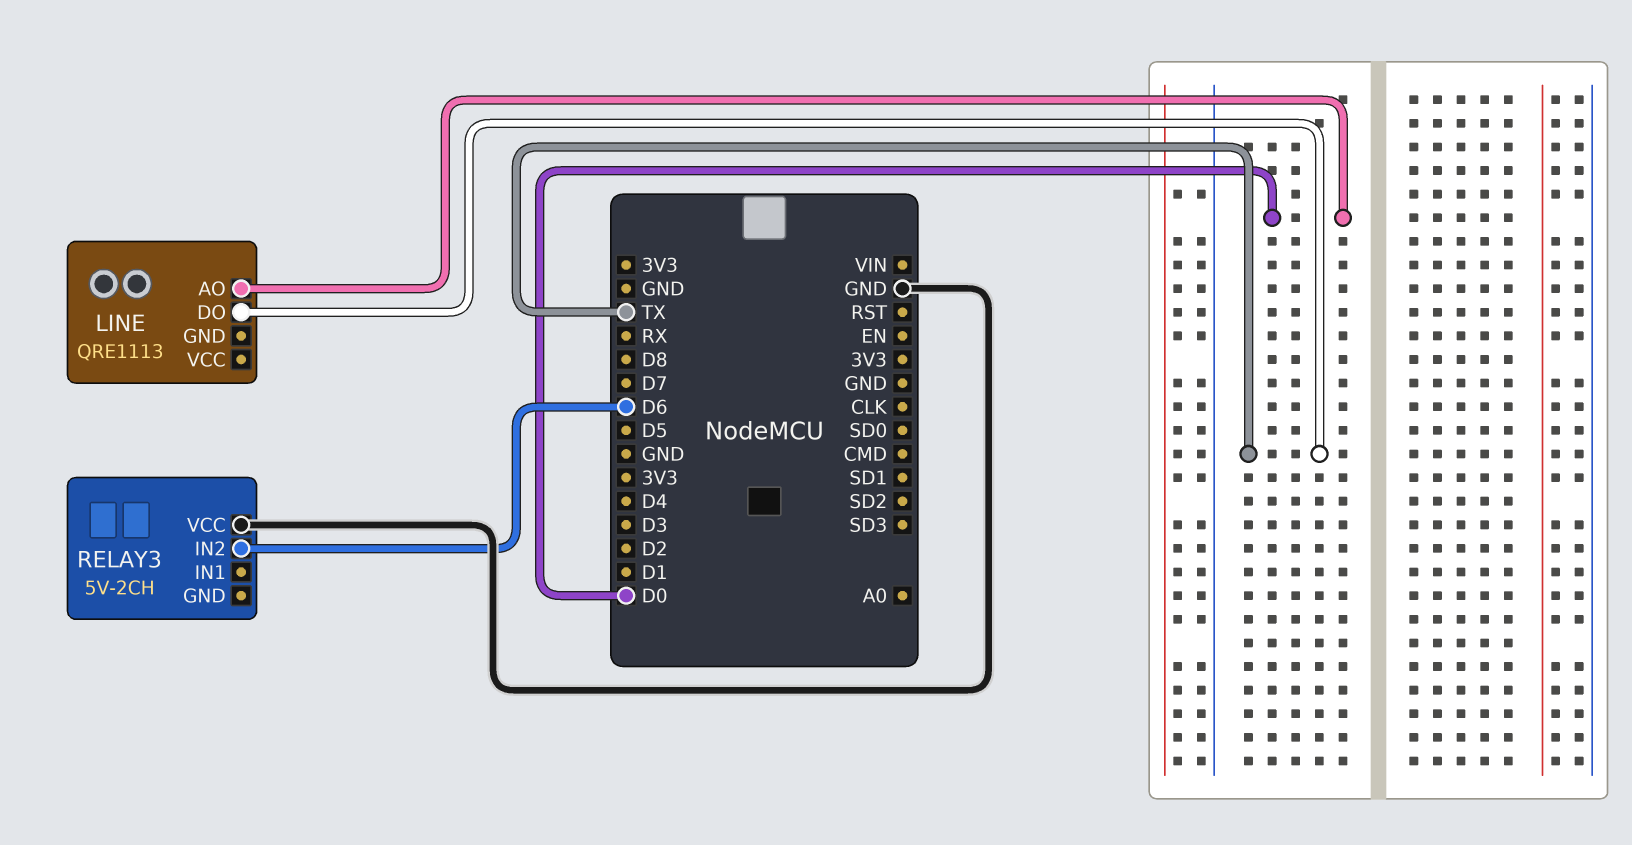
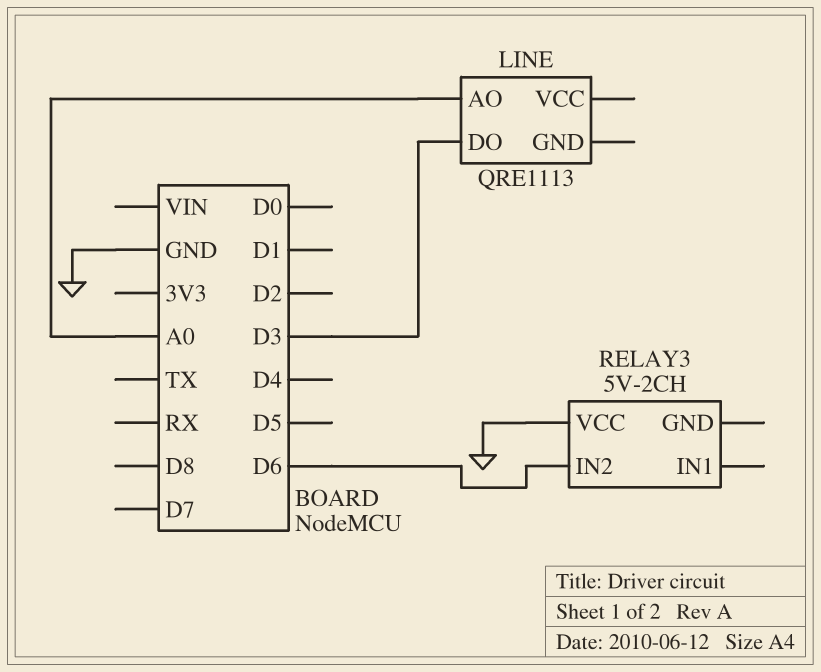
LINE pin AO: D0 -> A0
LINE pin DO: TX -> D3

